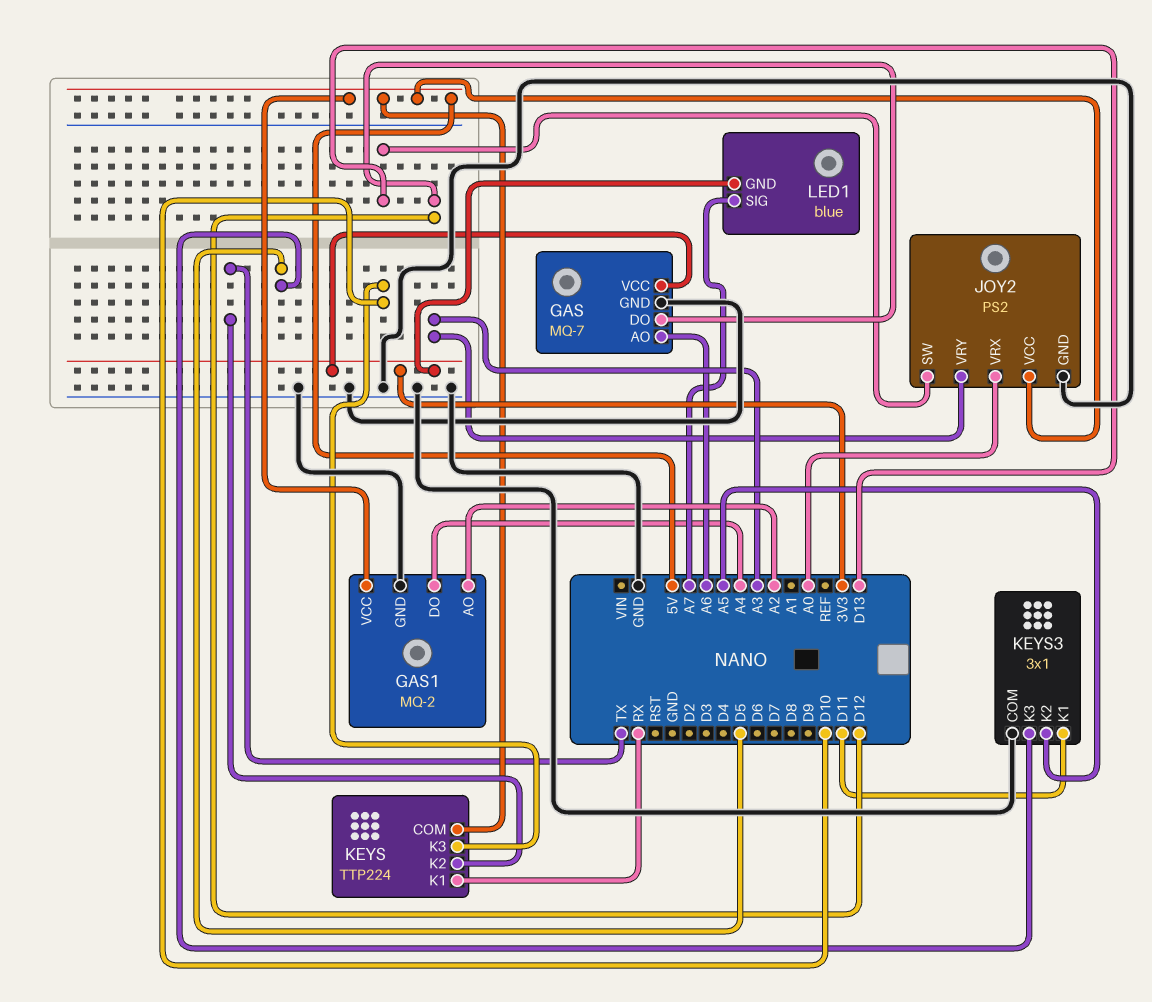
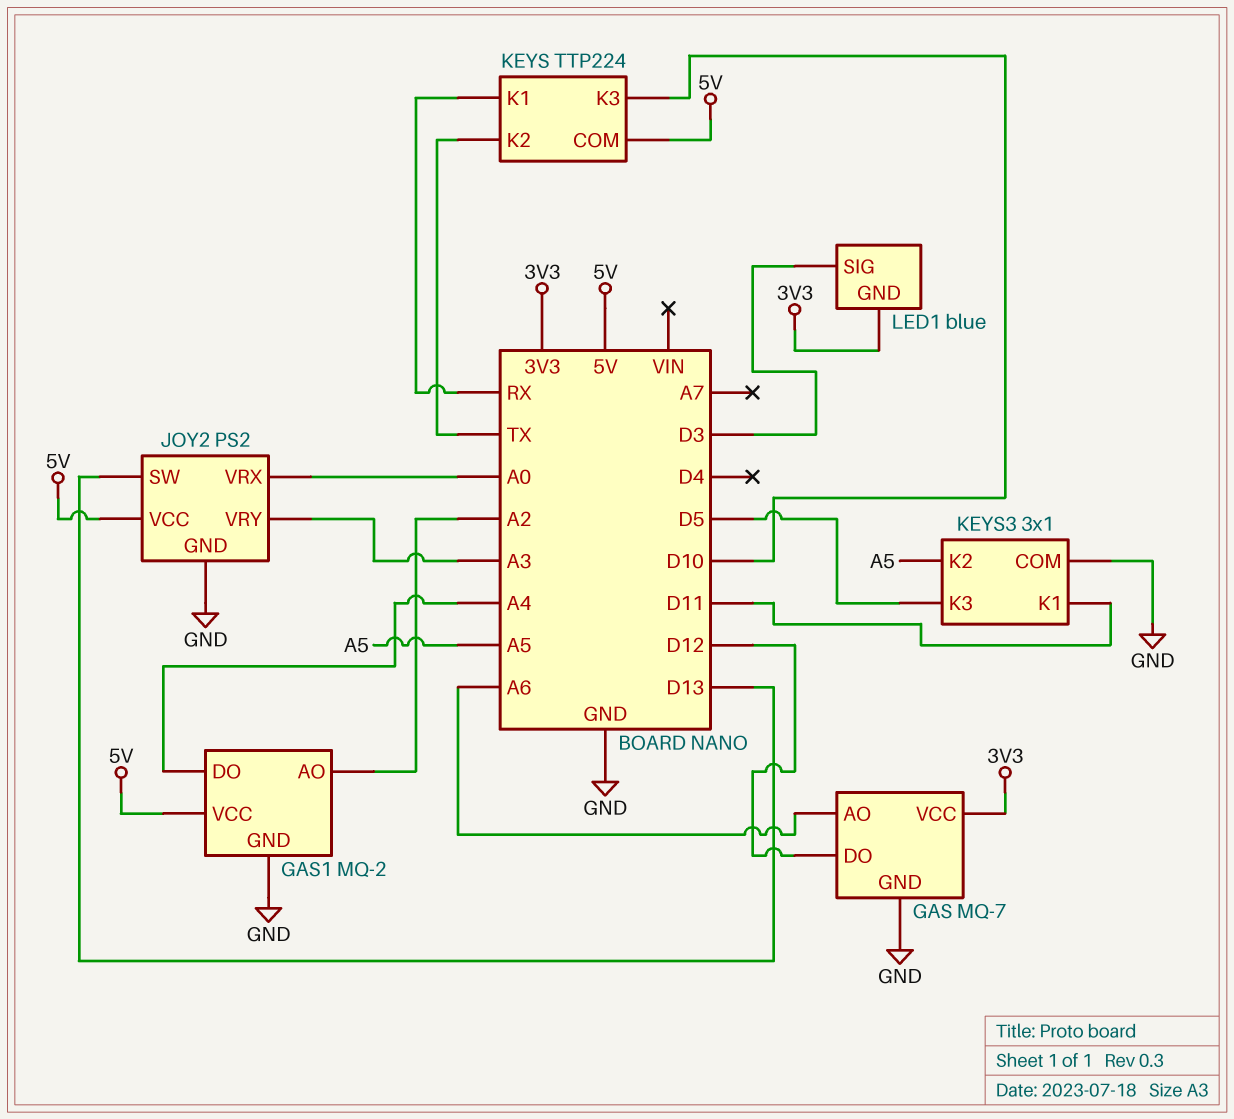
LED1 pin SIG: A7 -> D3

